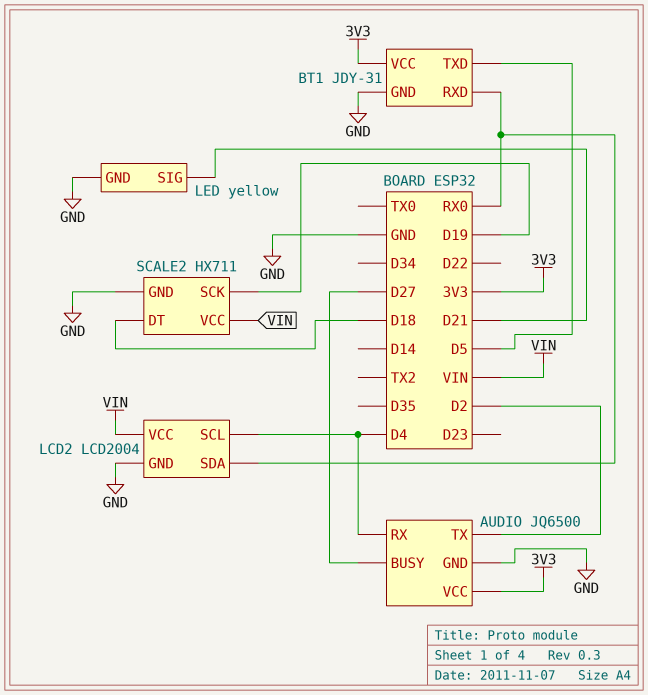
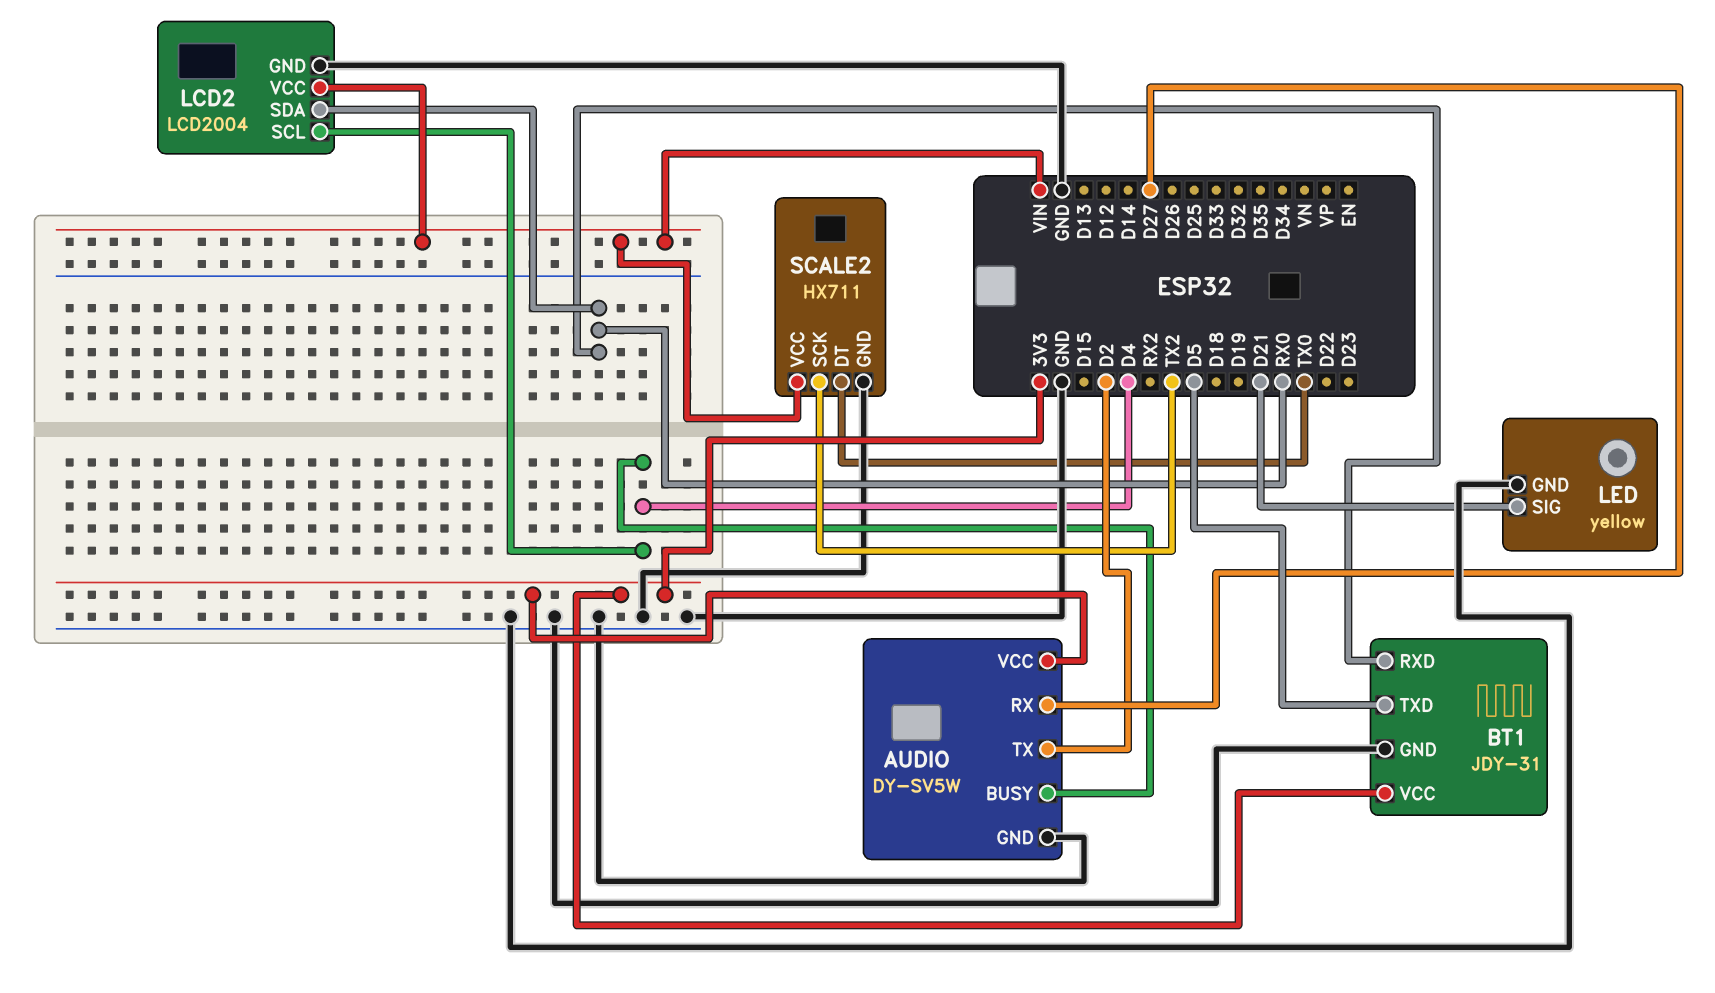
AUDIO: JQ6500 -> DY-SV5W
AUDIO pin BUSY: D27 -> D4
AUDIO pin RX: D4 -> D27
SCALE2 pin DT: D18 -> TX0
SCALE2 pin SCK: D19 -> TX2

